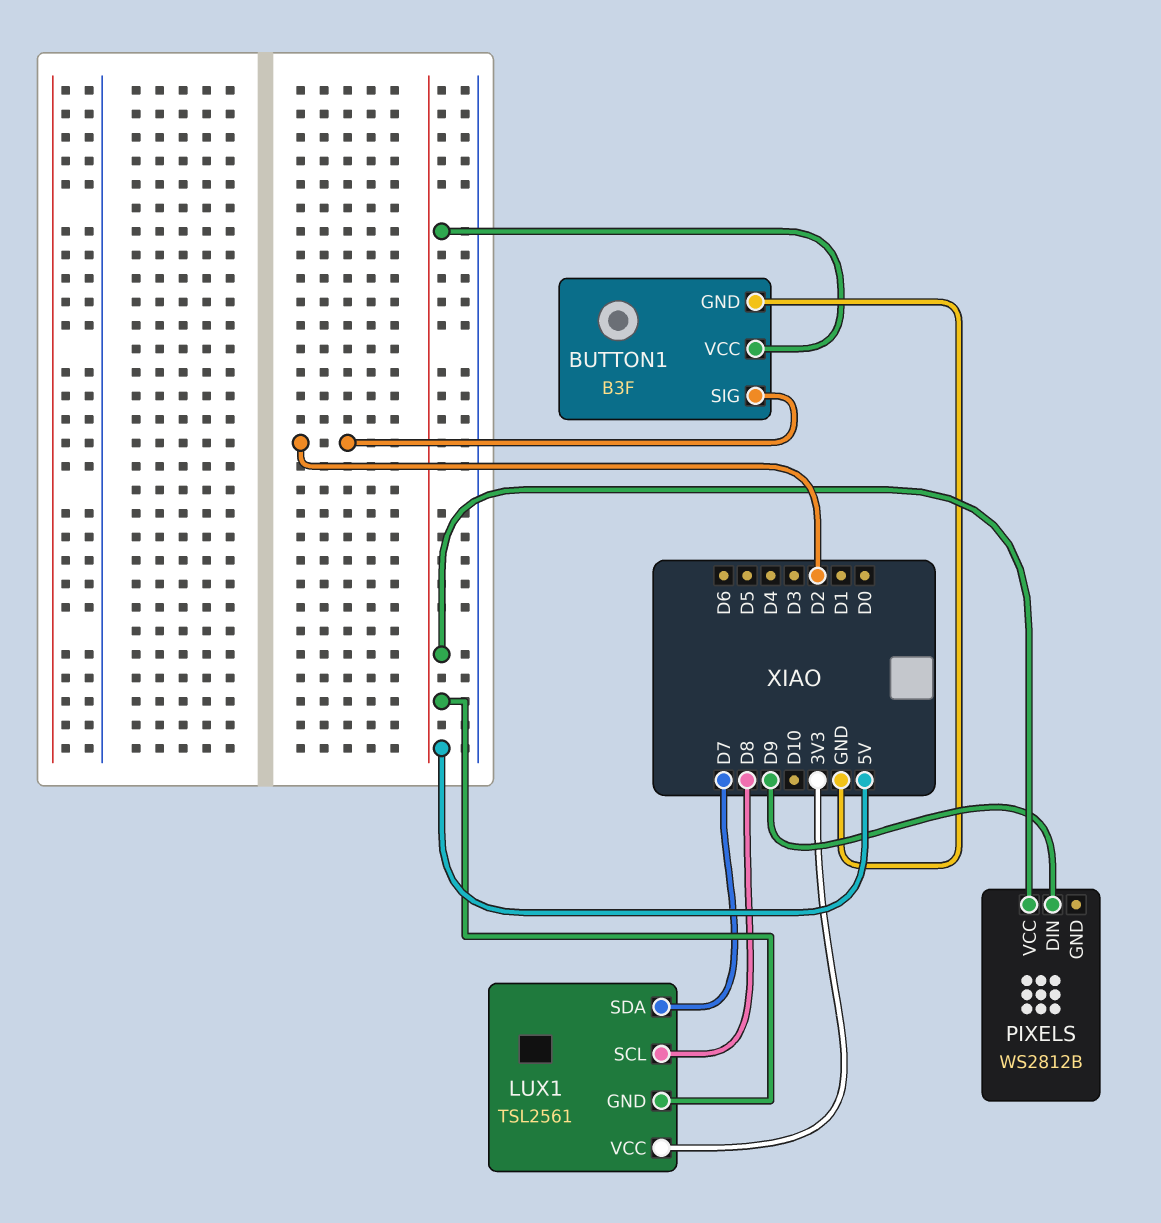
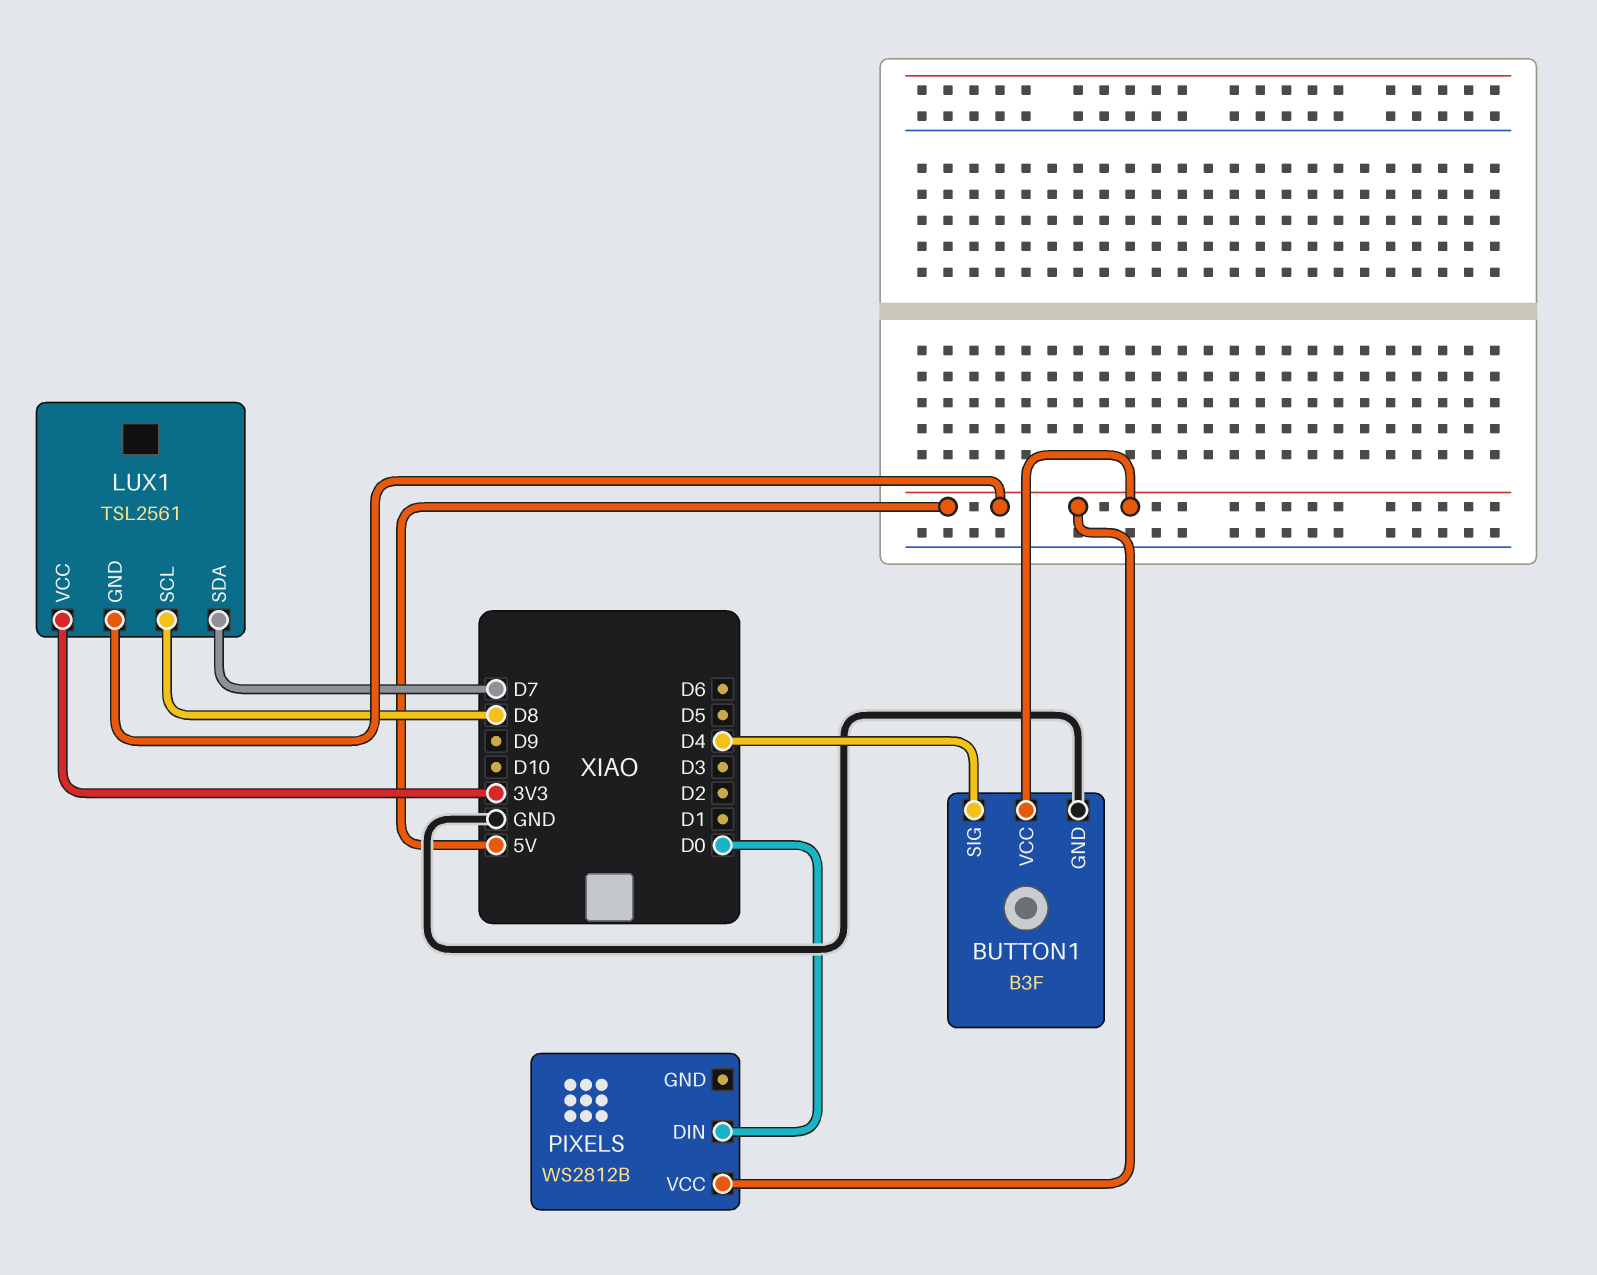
BUTTON1 pin SIG: D2 -> D4
PIXELS pin DIN: D9 -> D0

